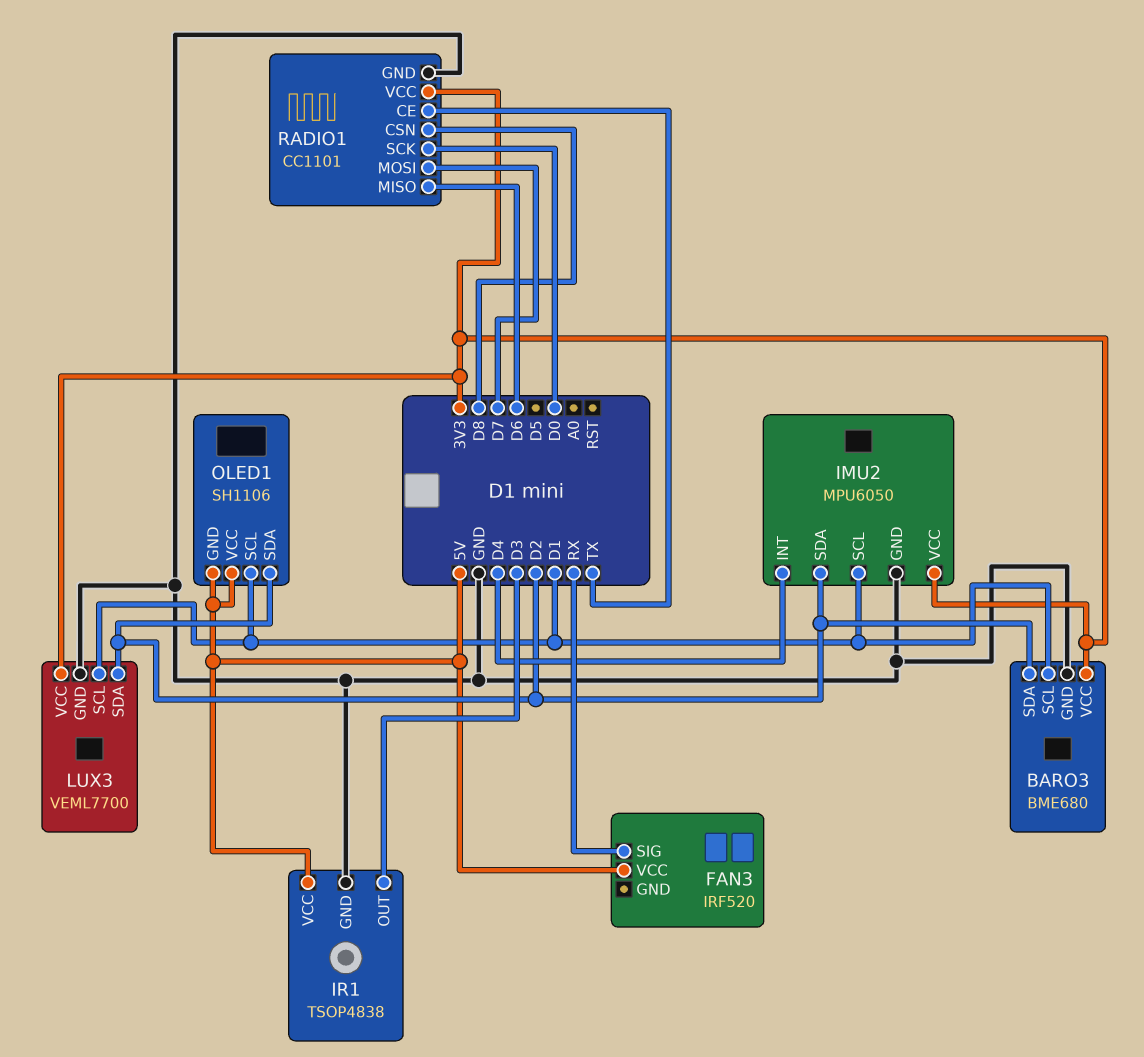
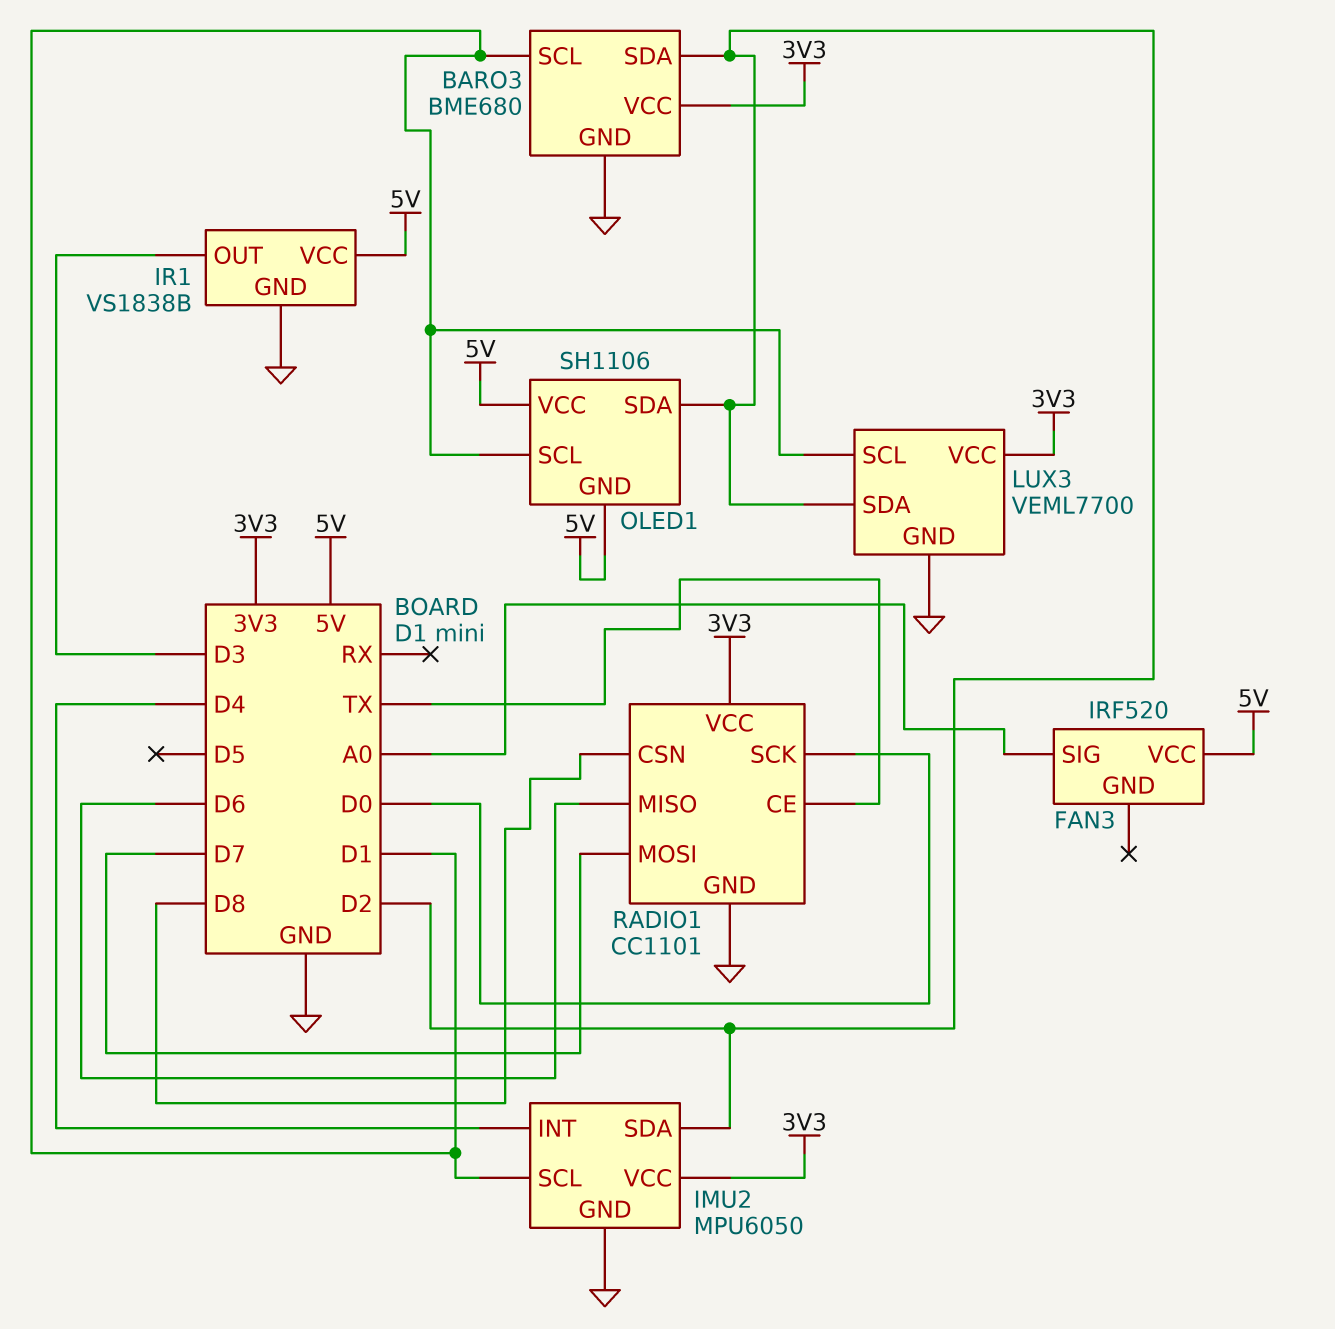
FAN3 pin SIG: RX -> A0
IR1: TSOP4838 -> VS1838B

